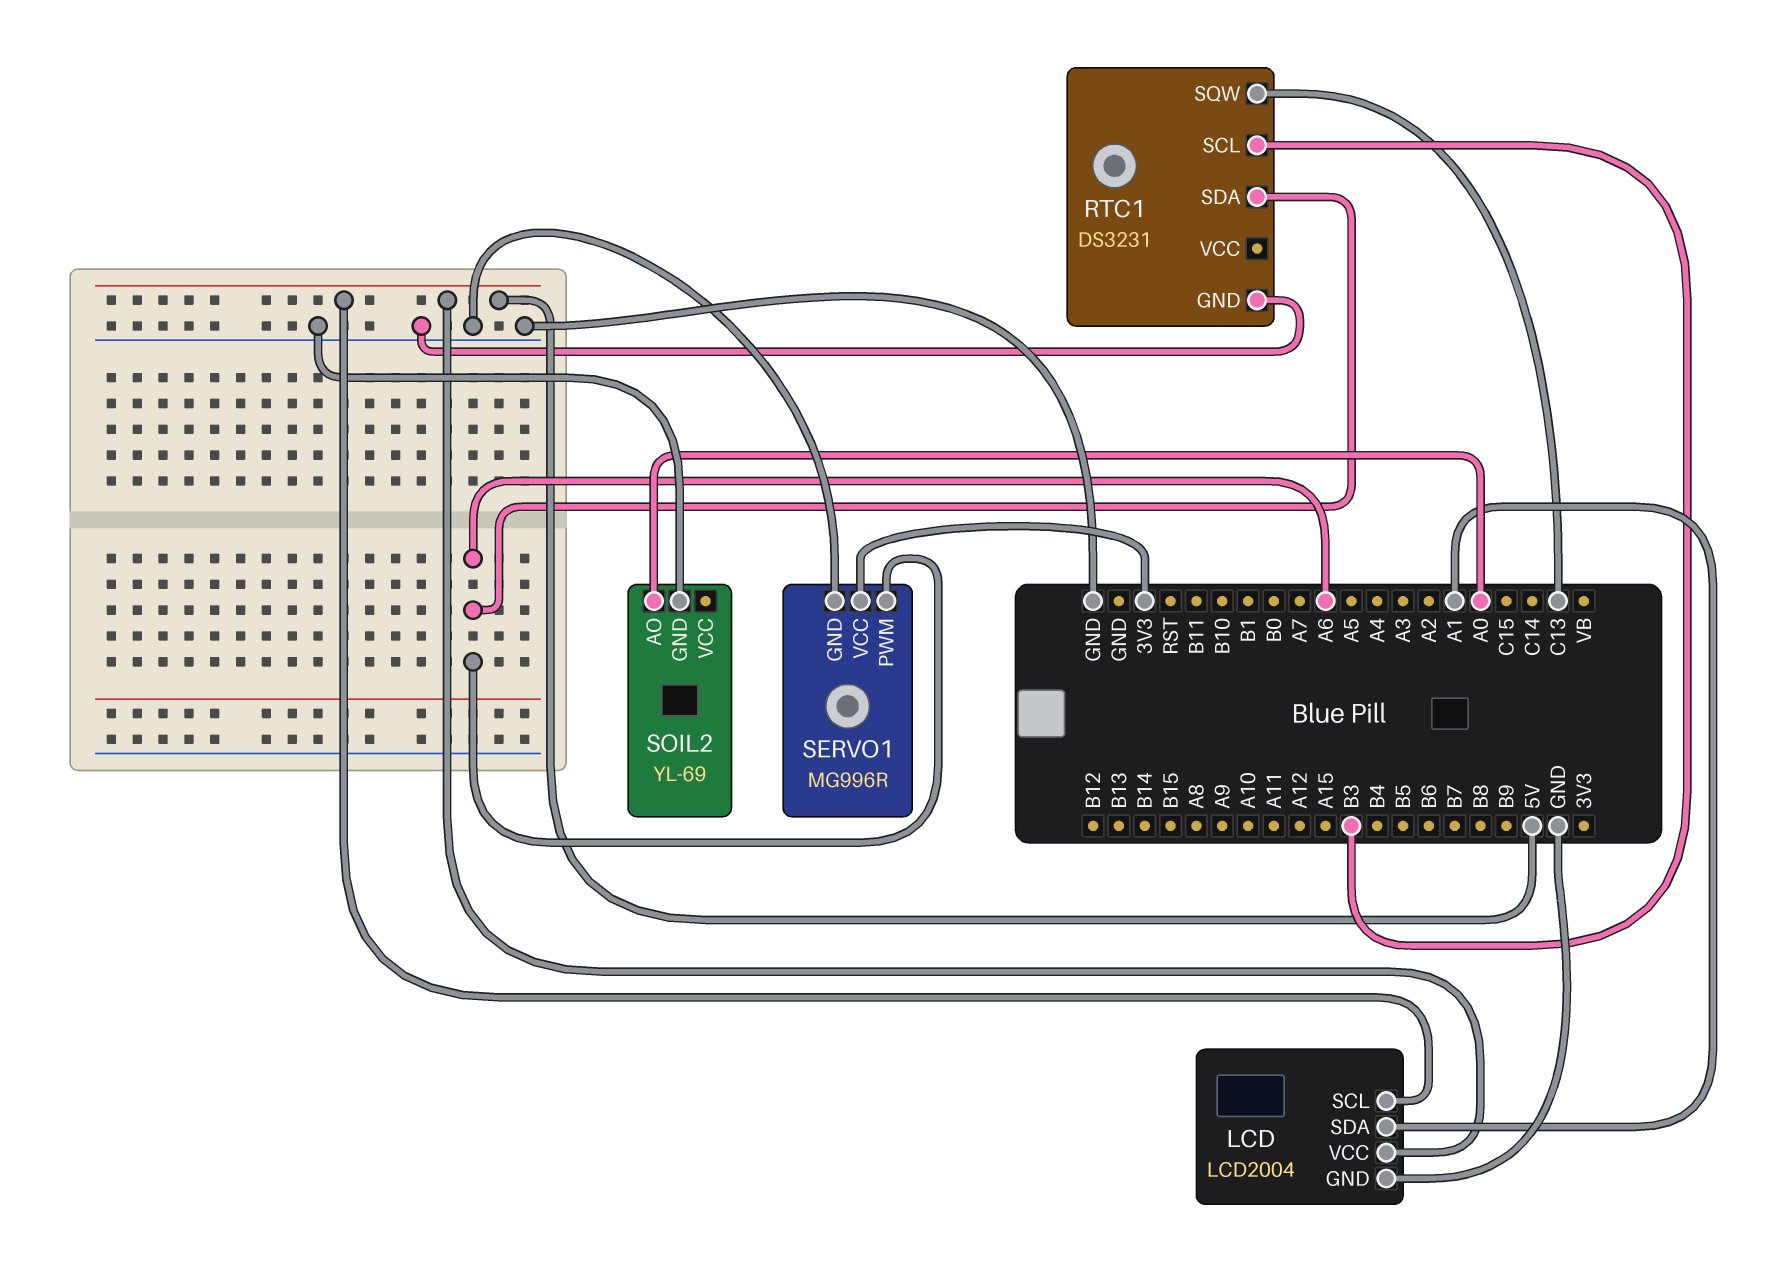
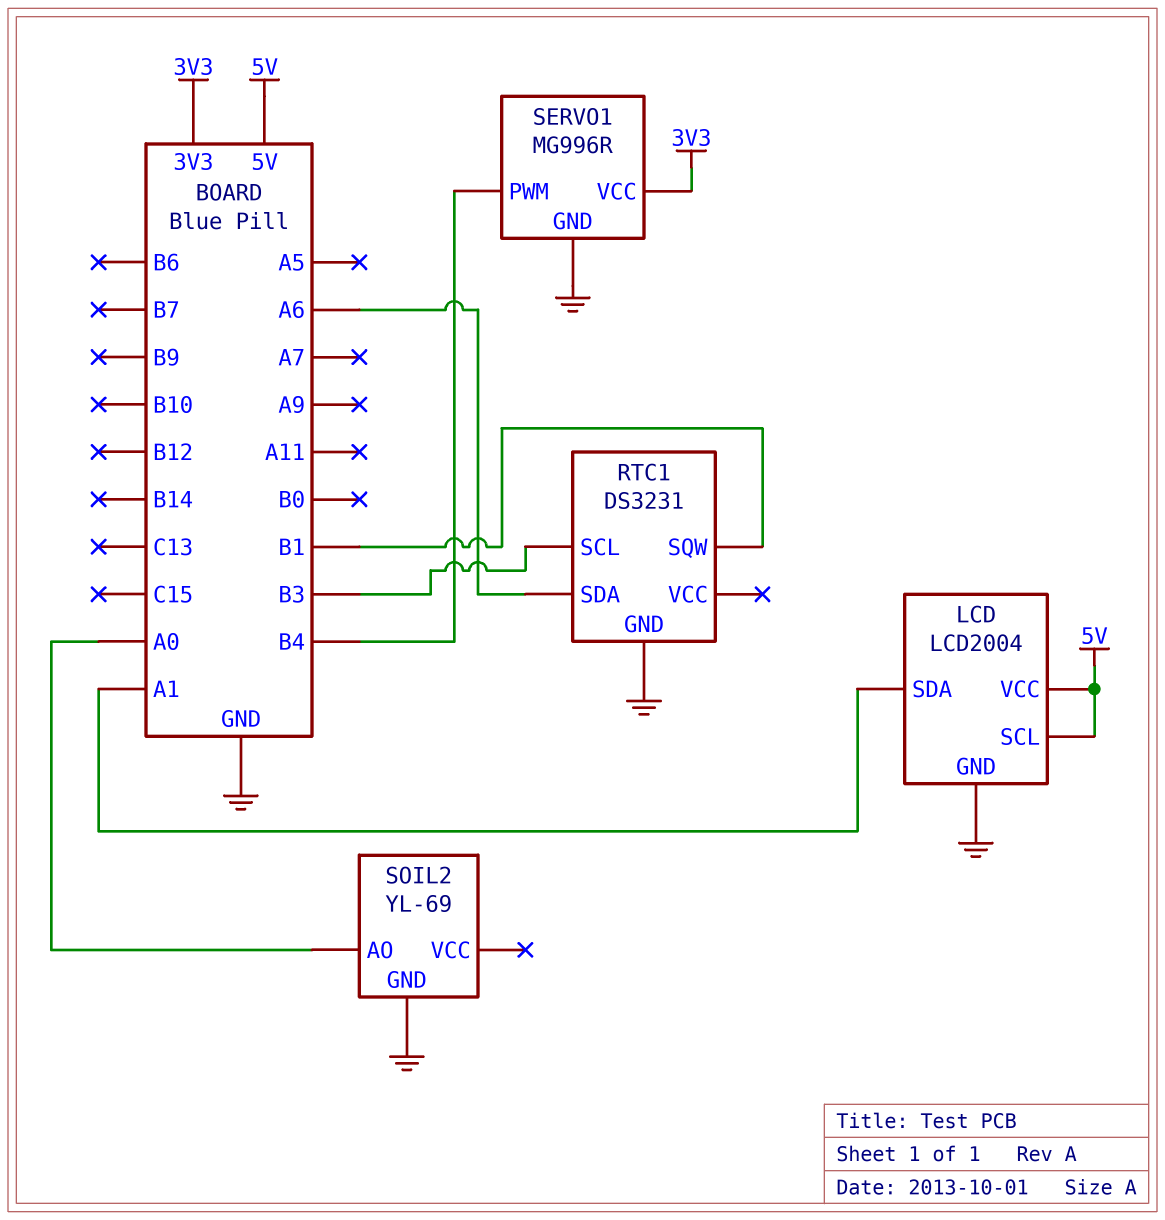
RTC1 pin SQW: C13 -> B1
SERVO1 pin PWM: A6 -> B4

